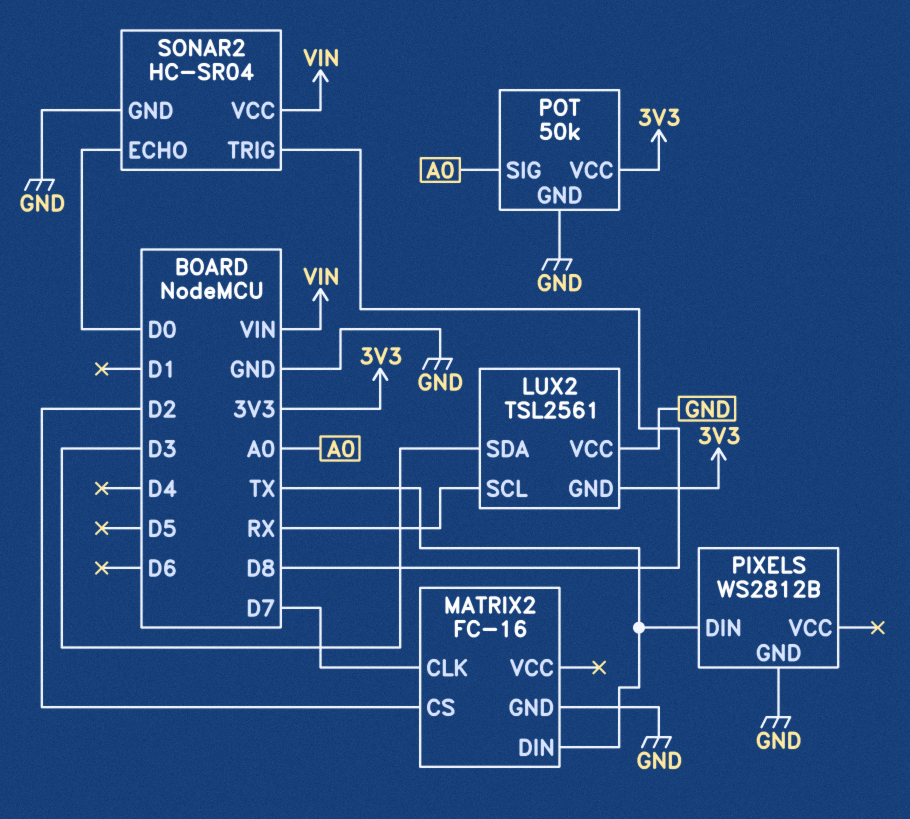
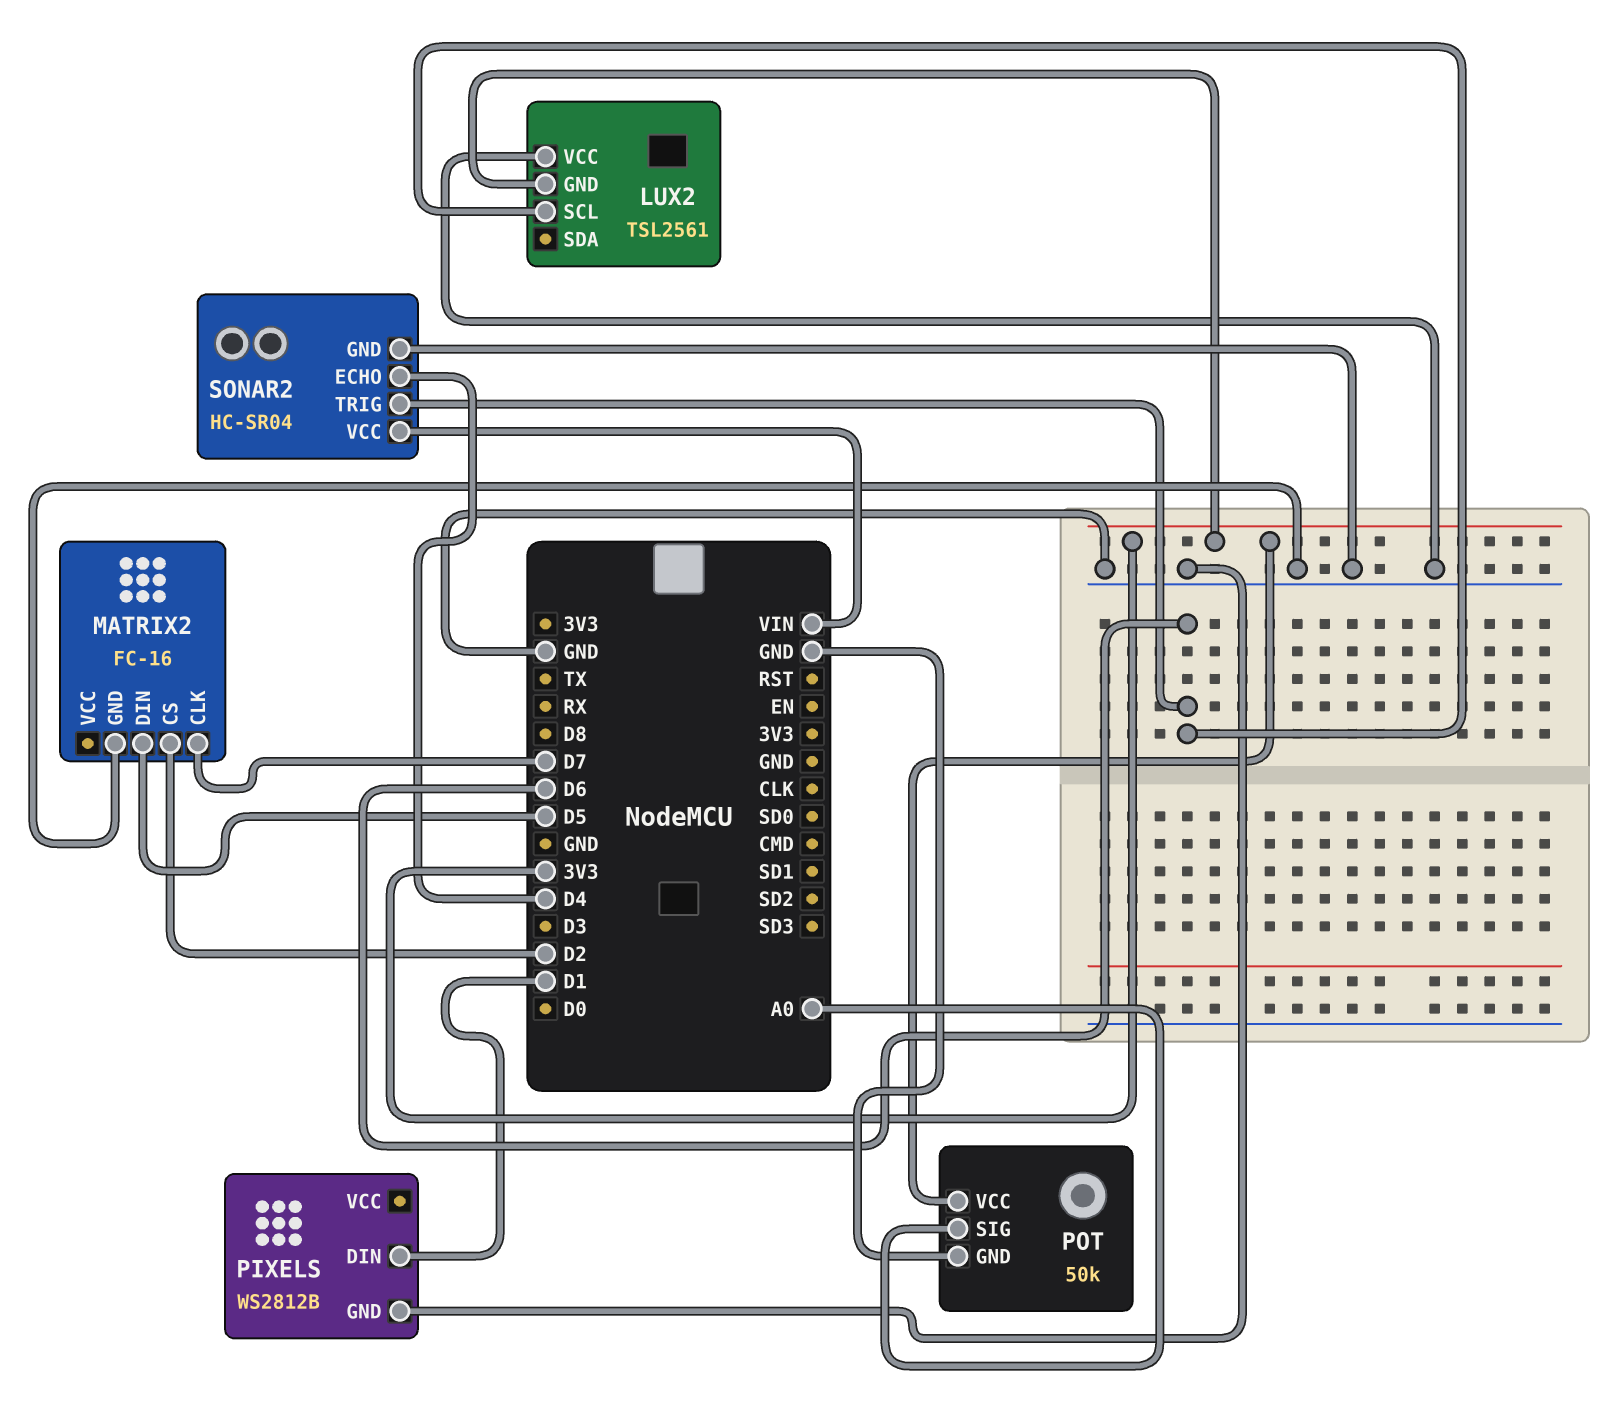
LUX2 pin SCL: RX -> D6
LUX2 pin SDA: D3 -> none
MATRIX2 pin DIN: TX -> D5
PIXELS pin DIN: TX -> D1
SONAR2 pin ECHO: D0 -> D4
SONAR2 pin TRIG: D8 -> D6

